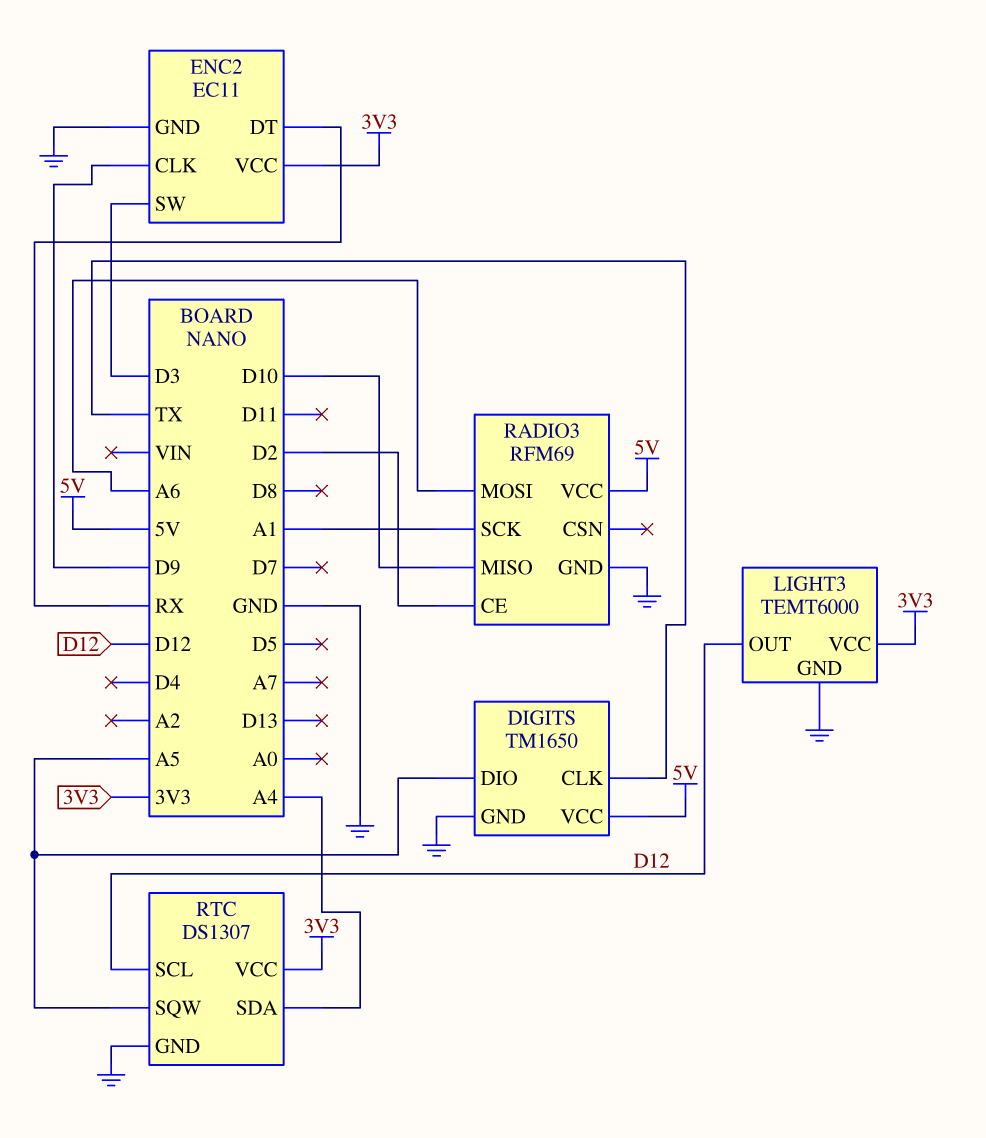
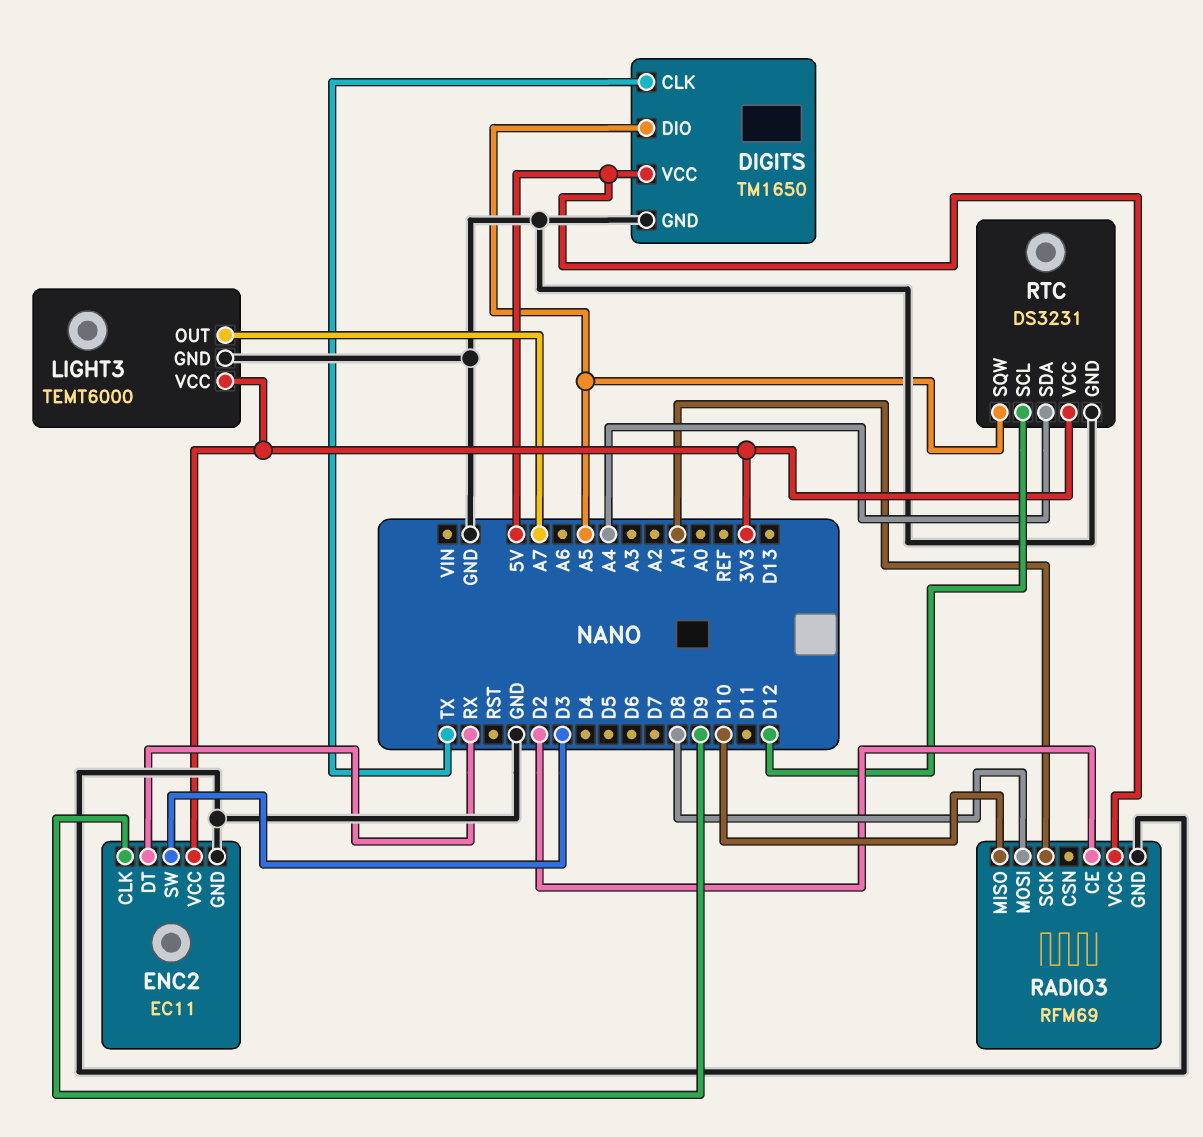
LIGHT3 pin OUT: D12 -> A7
RADIO3 pin MOSI: A6 -> D8
RTC: DS1307 -> DS3231

